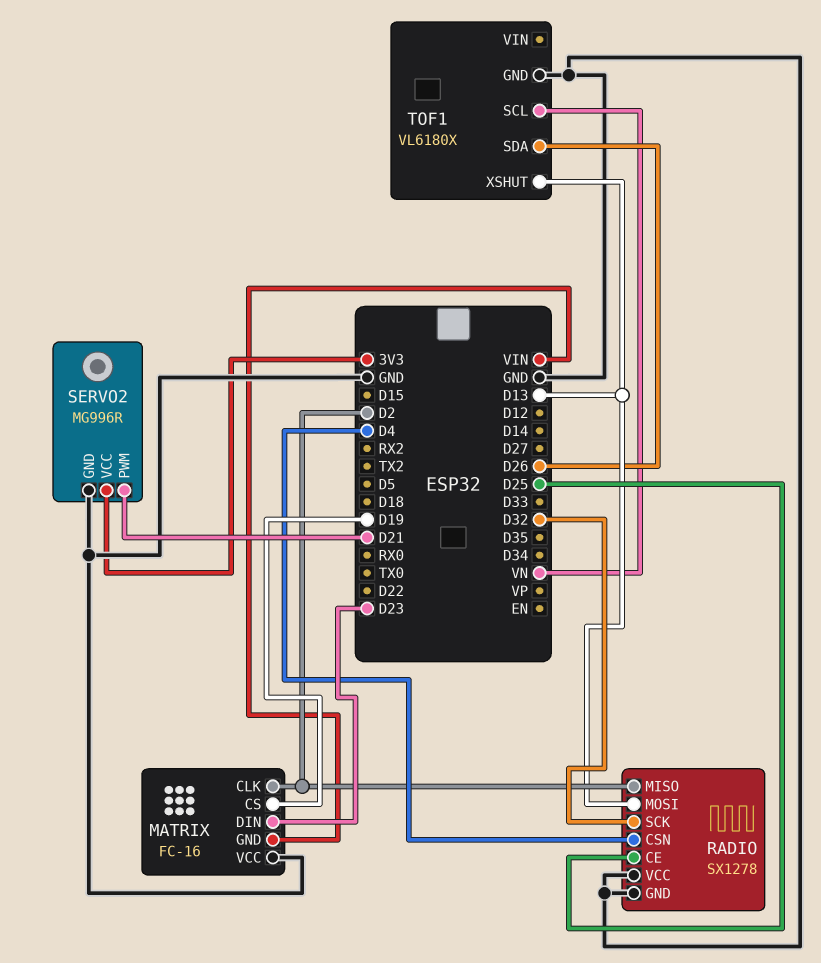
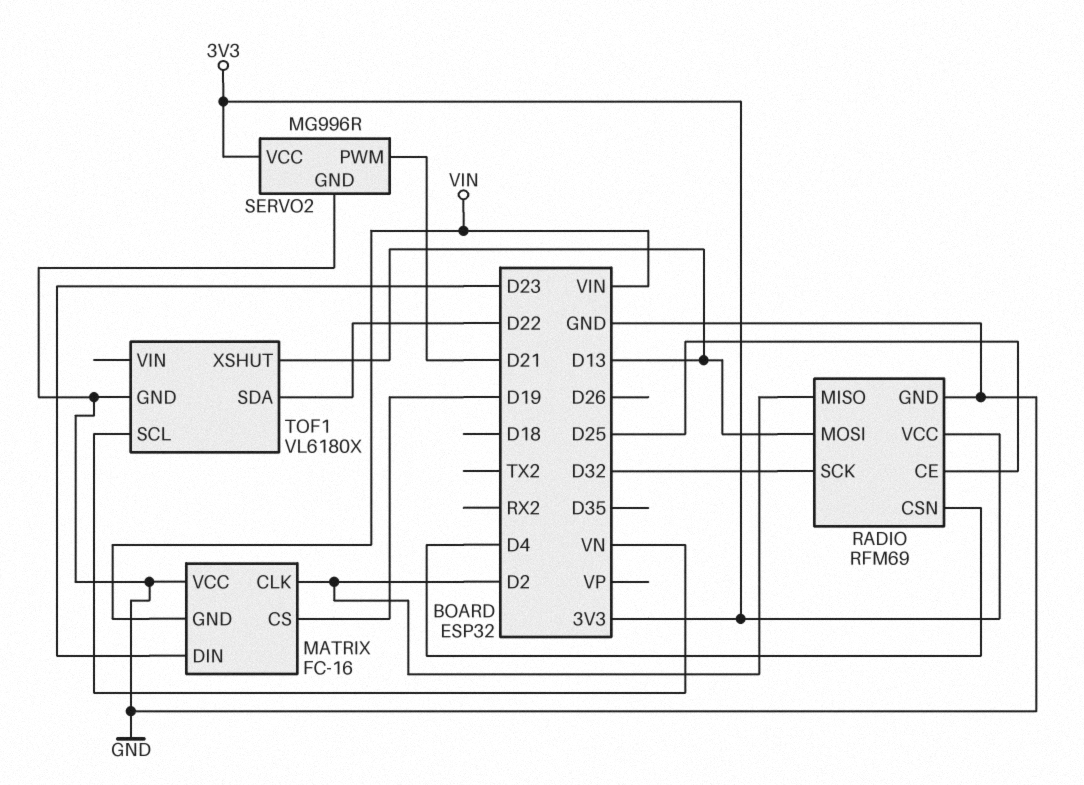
RADIO: SX1278 -> RFM69
RADIO pin VCC: GND -> 3V3
TOF1 pin SDA: D26 -> D22

